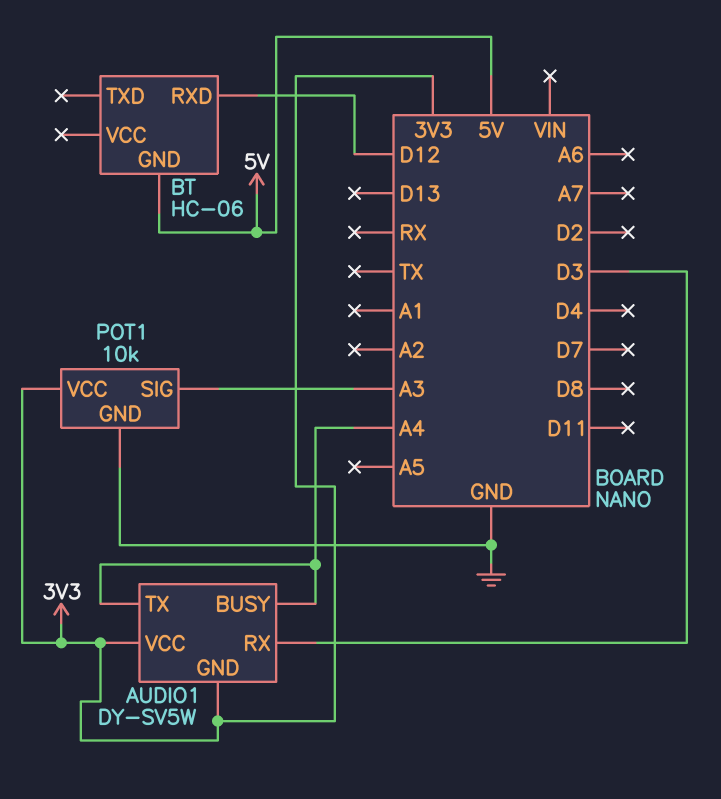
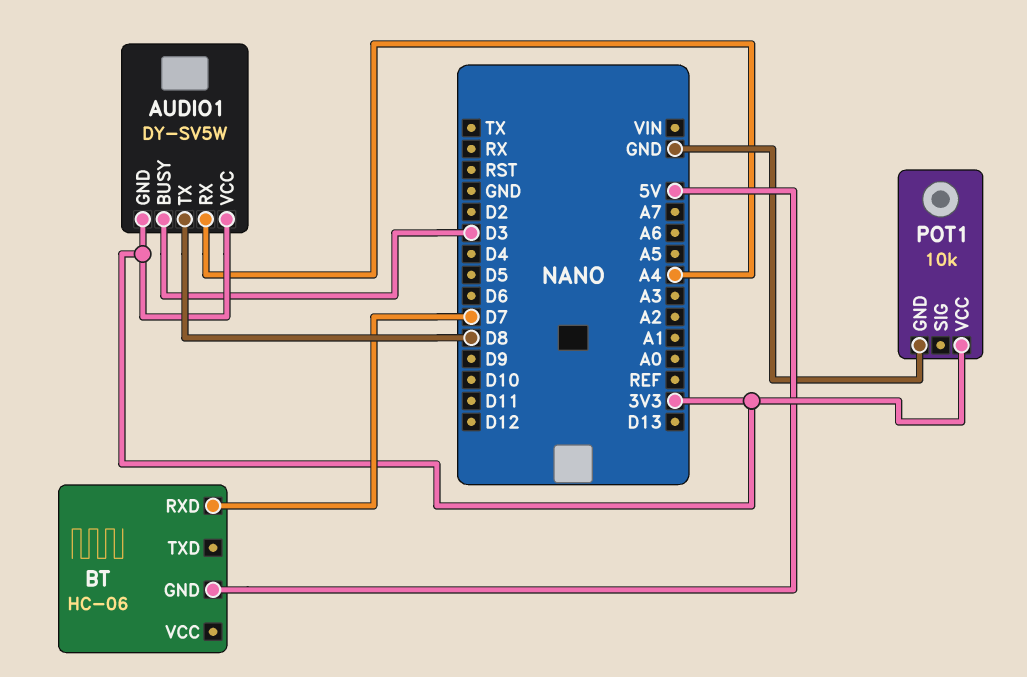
AUDIO1 pin BUSY: A4 -> D3
AUDIO1 pin RX: D3 -> A4
AUDIO1 pin TX: A4 -> D8
BT pin RXD: D12 -> D7
POT1 pin SIG: A3 -> none

